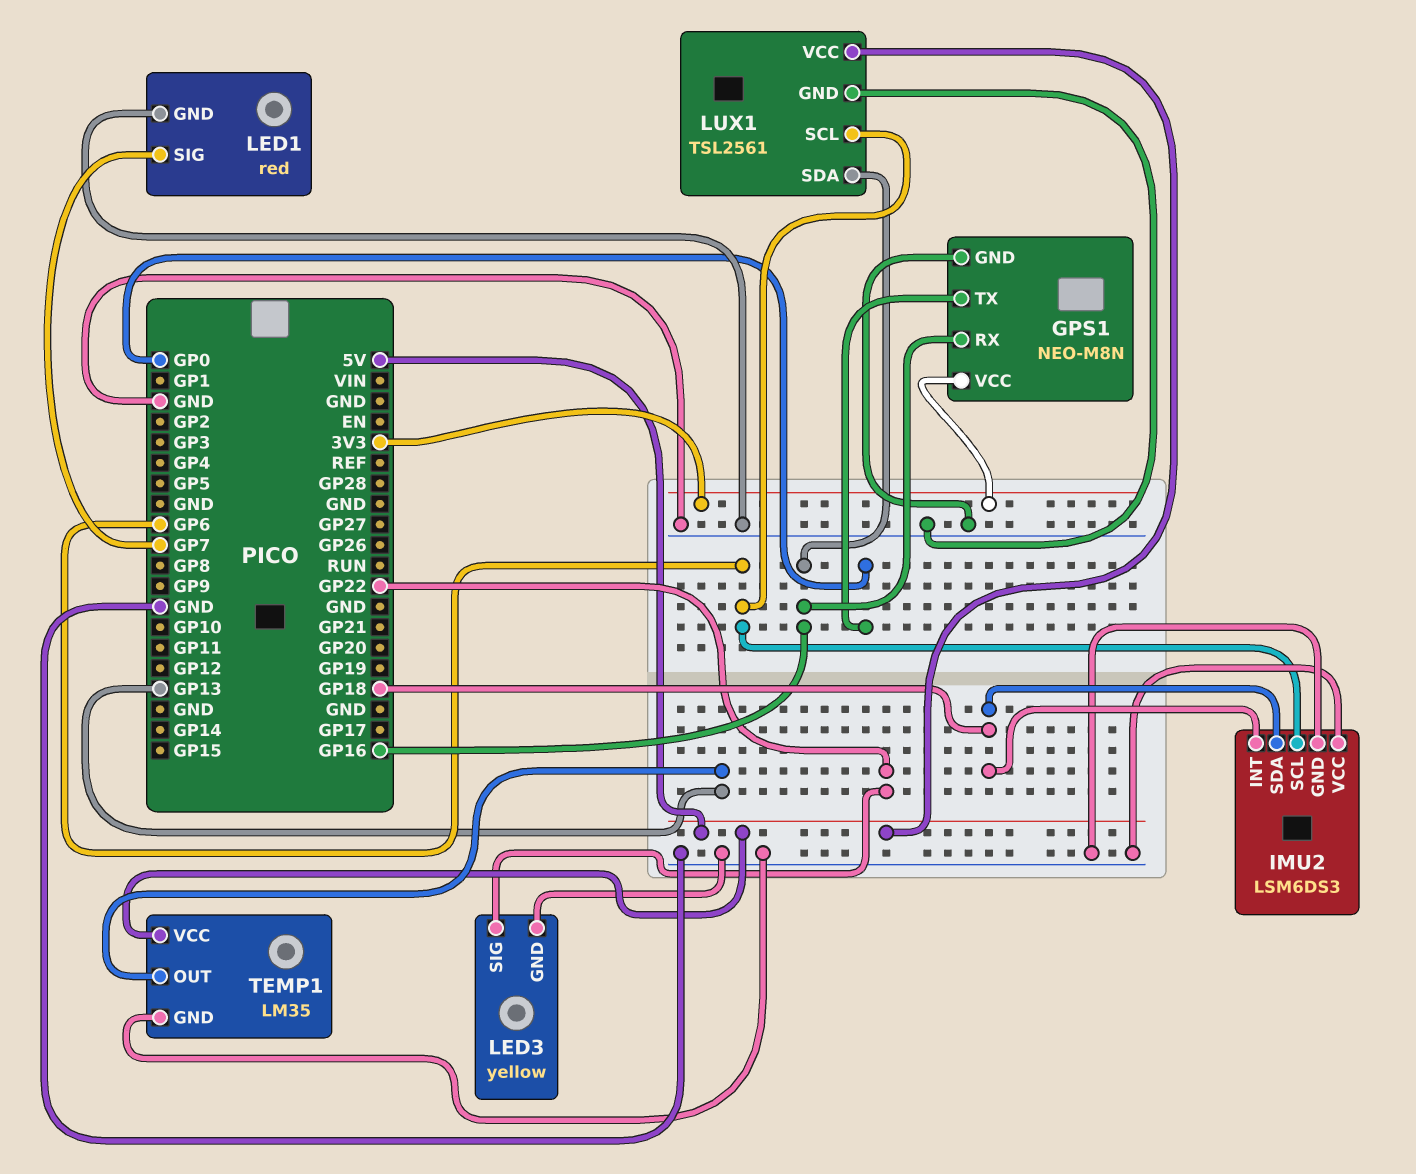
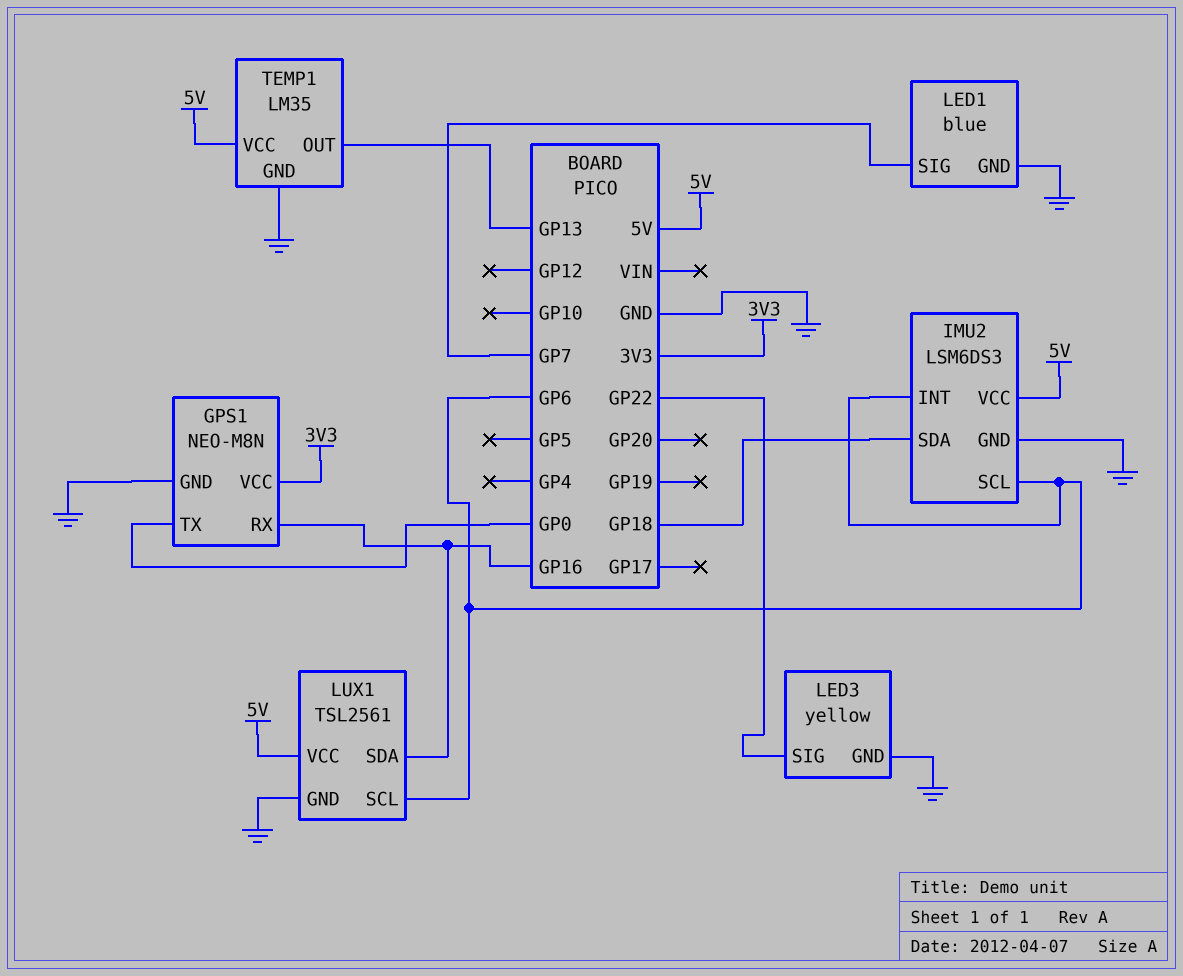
IMU2 pin INT: GP18 -> GP6
IMU2 pin VCC: GND -> 5V
LED1: red -> blue

